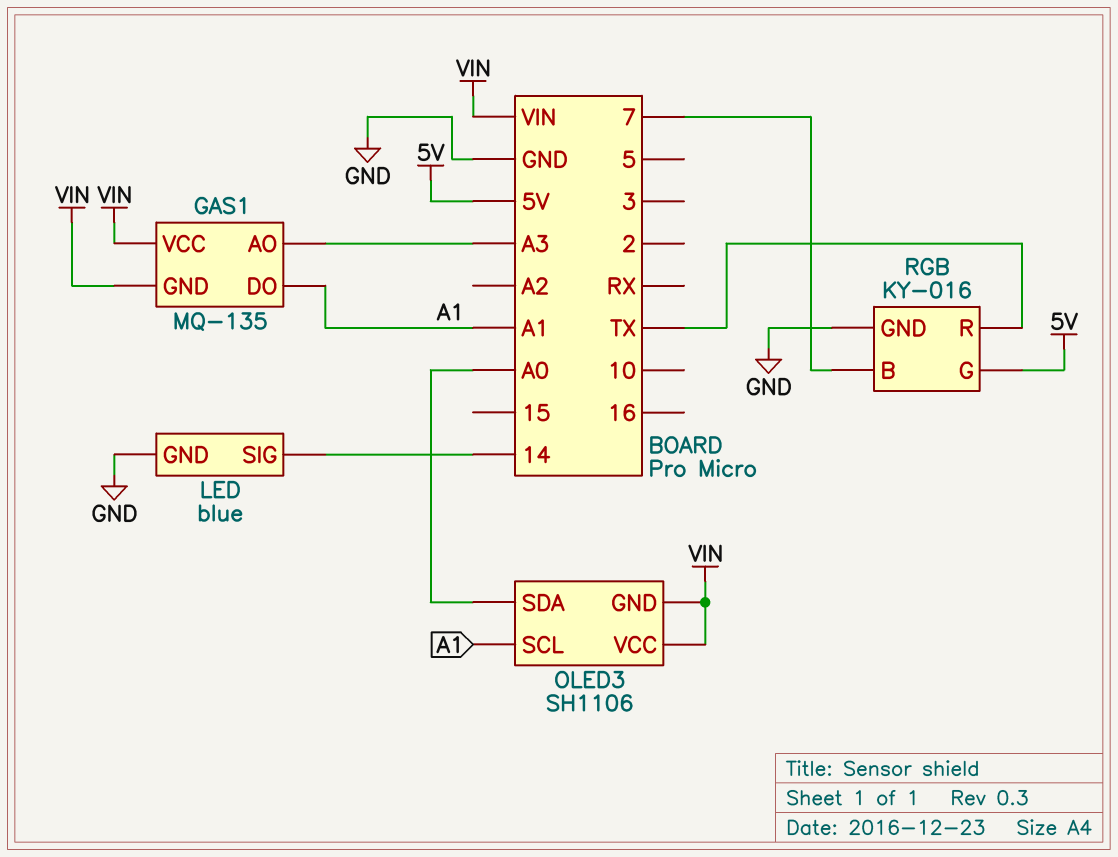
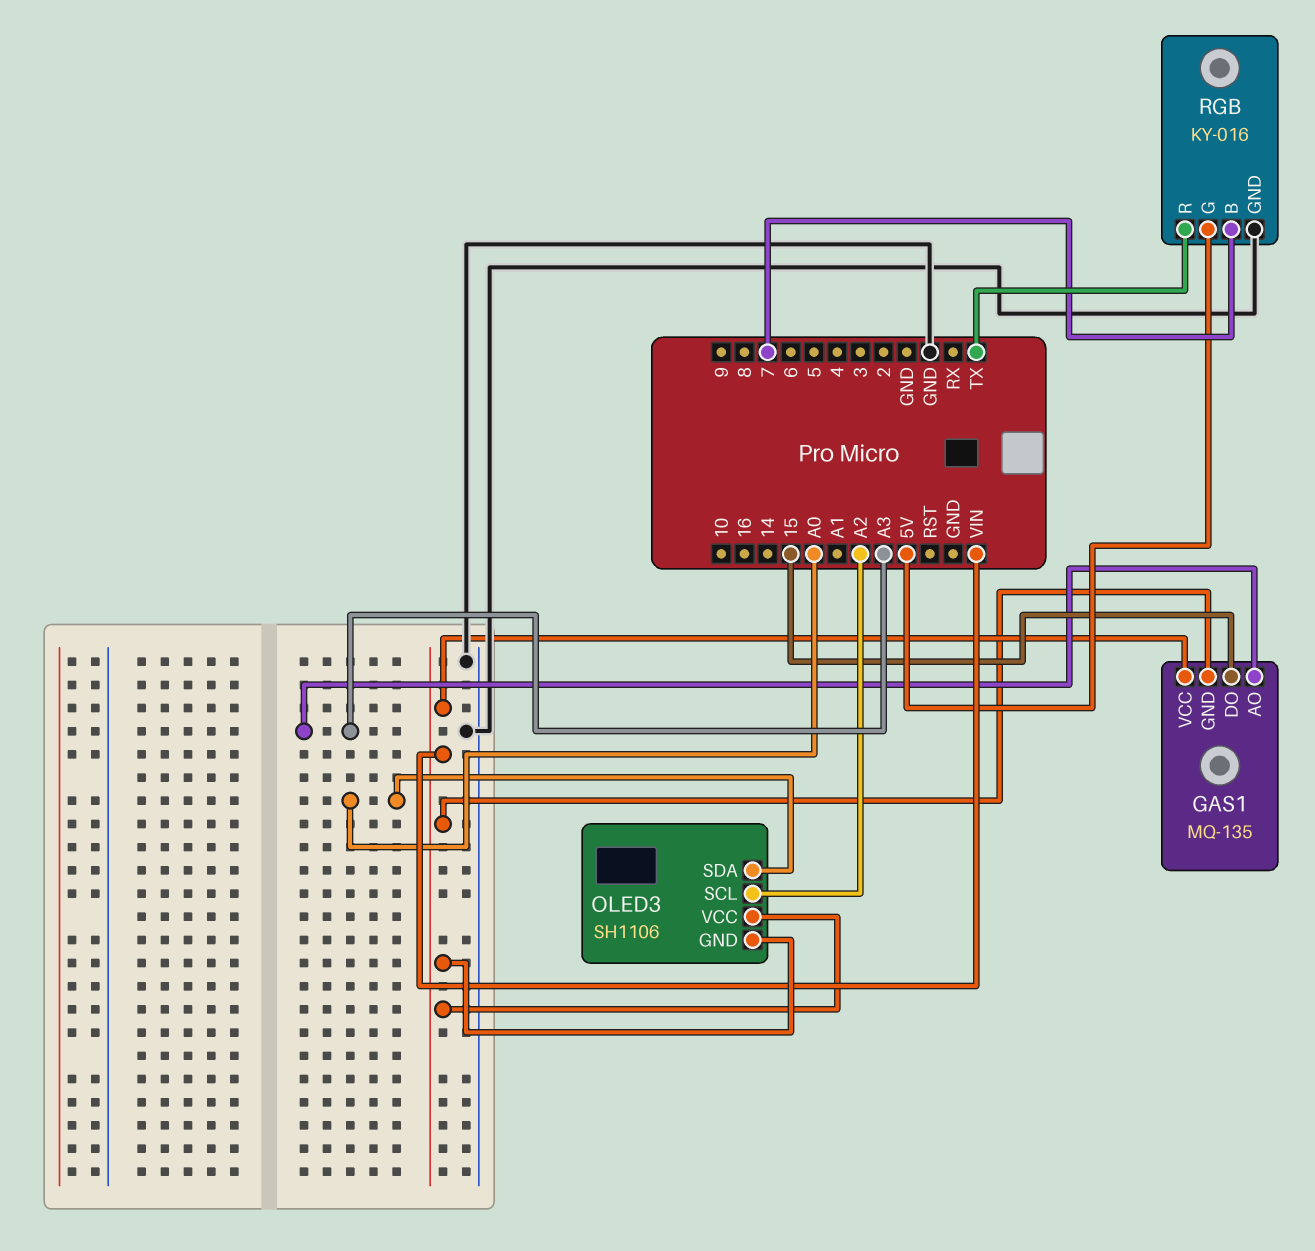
GAS1 pin DO: A1 -> 15
LED: blue -> none
LED pin GND: GND -> none
LED pin SIG: 14 -> none
OLED3 pin SCL: A1 -> A2

